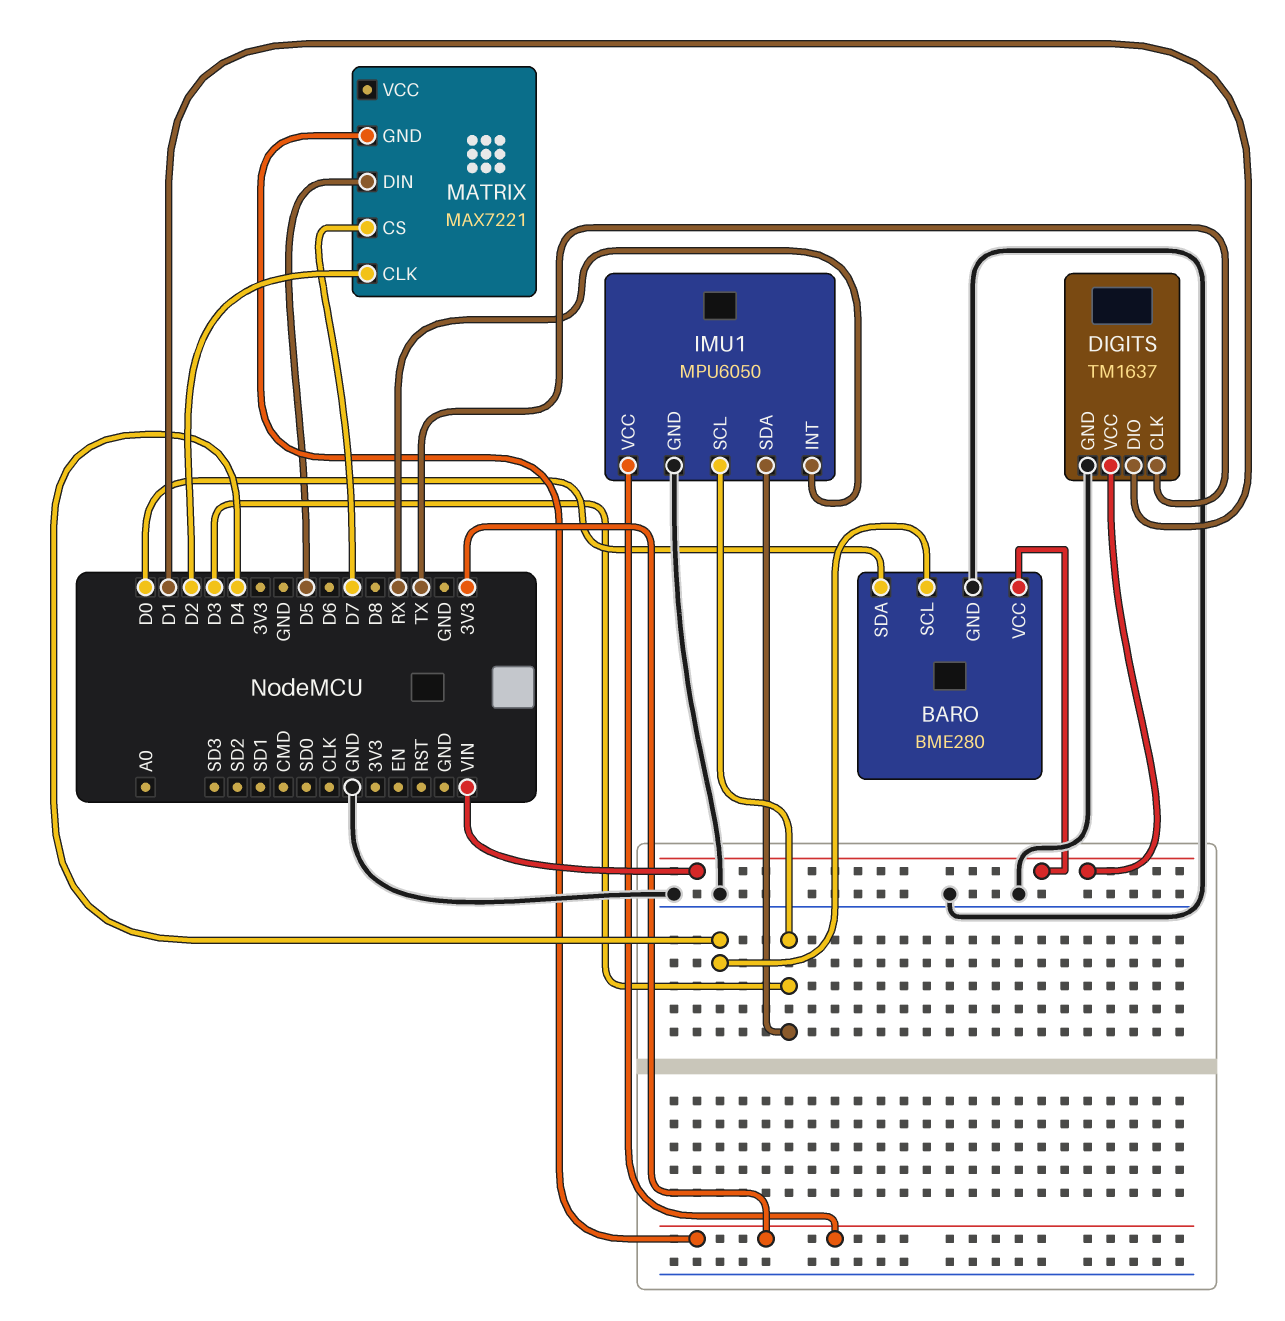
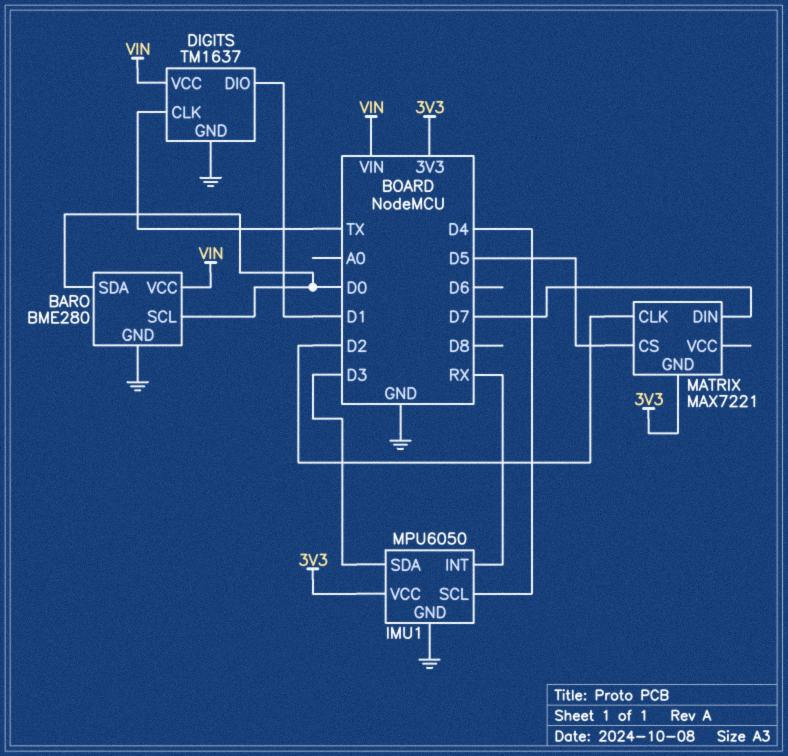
BARO pin SCL: D4 -> D0
IMU1 pin SCL: D3 -> D4
MATRIX pin CS: D7 -> D5
MATRIX pin DIN: D5 -> D7

